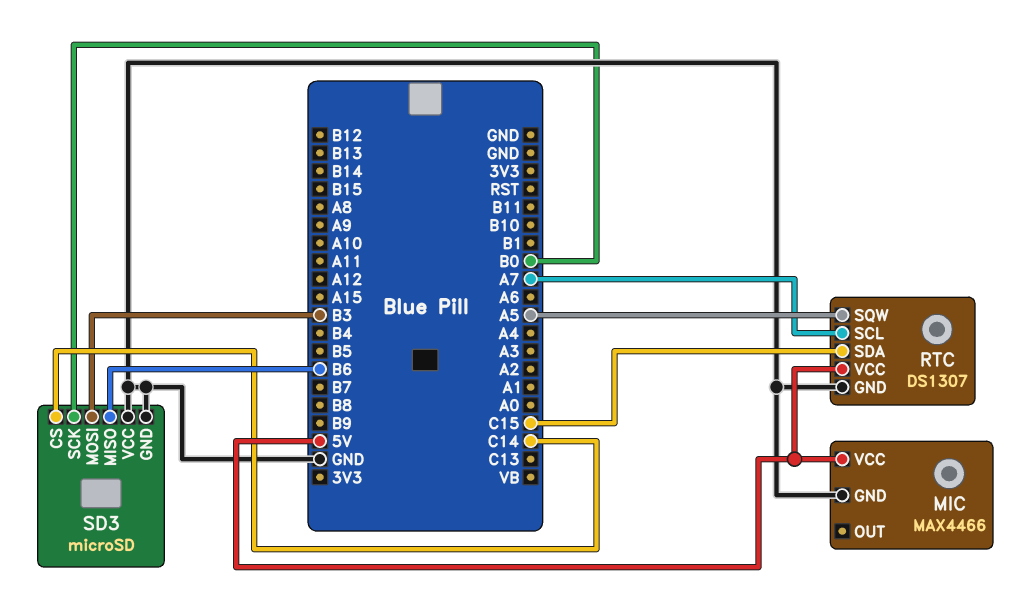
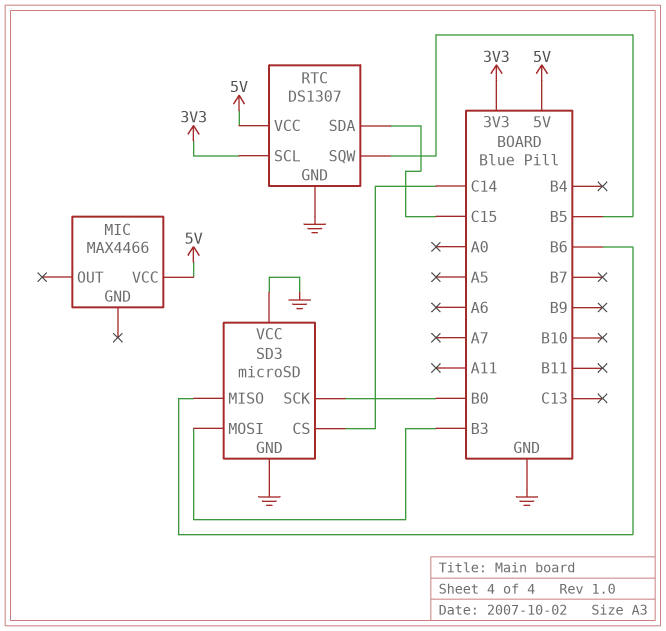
MIC pin GND: GND -> none
RTC pin SCL: A7 -> 3V3
RTC pin SQW: A5 -> B5

